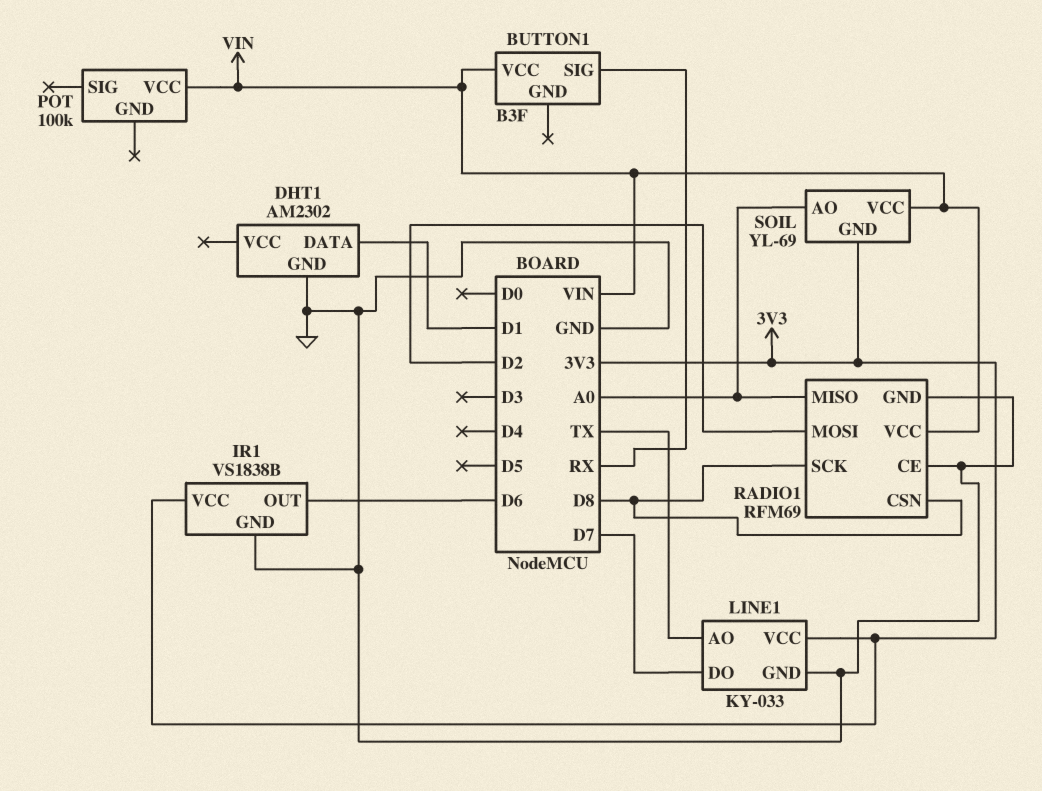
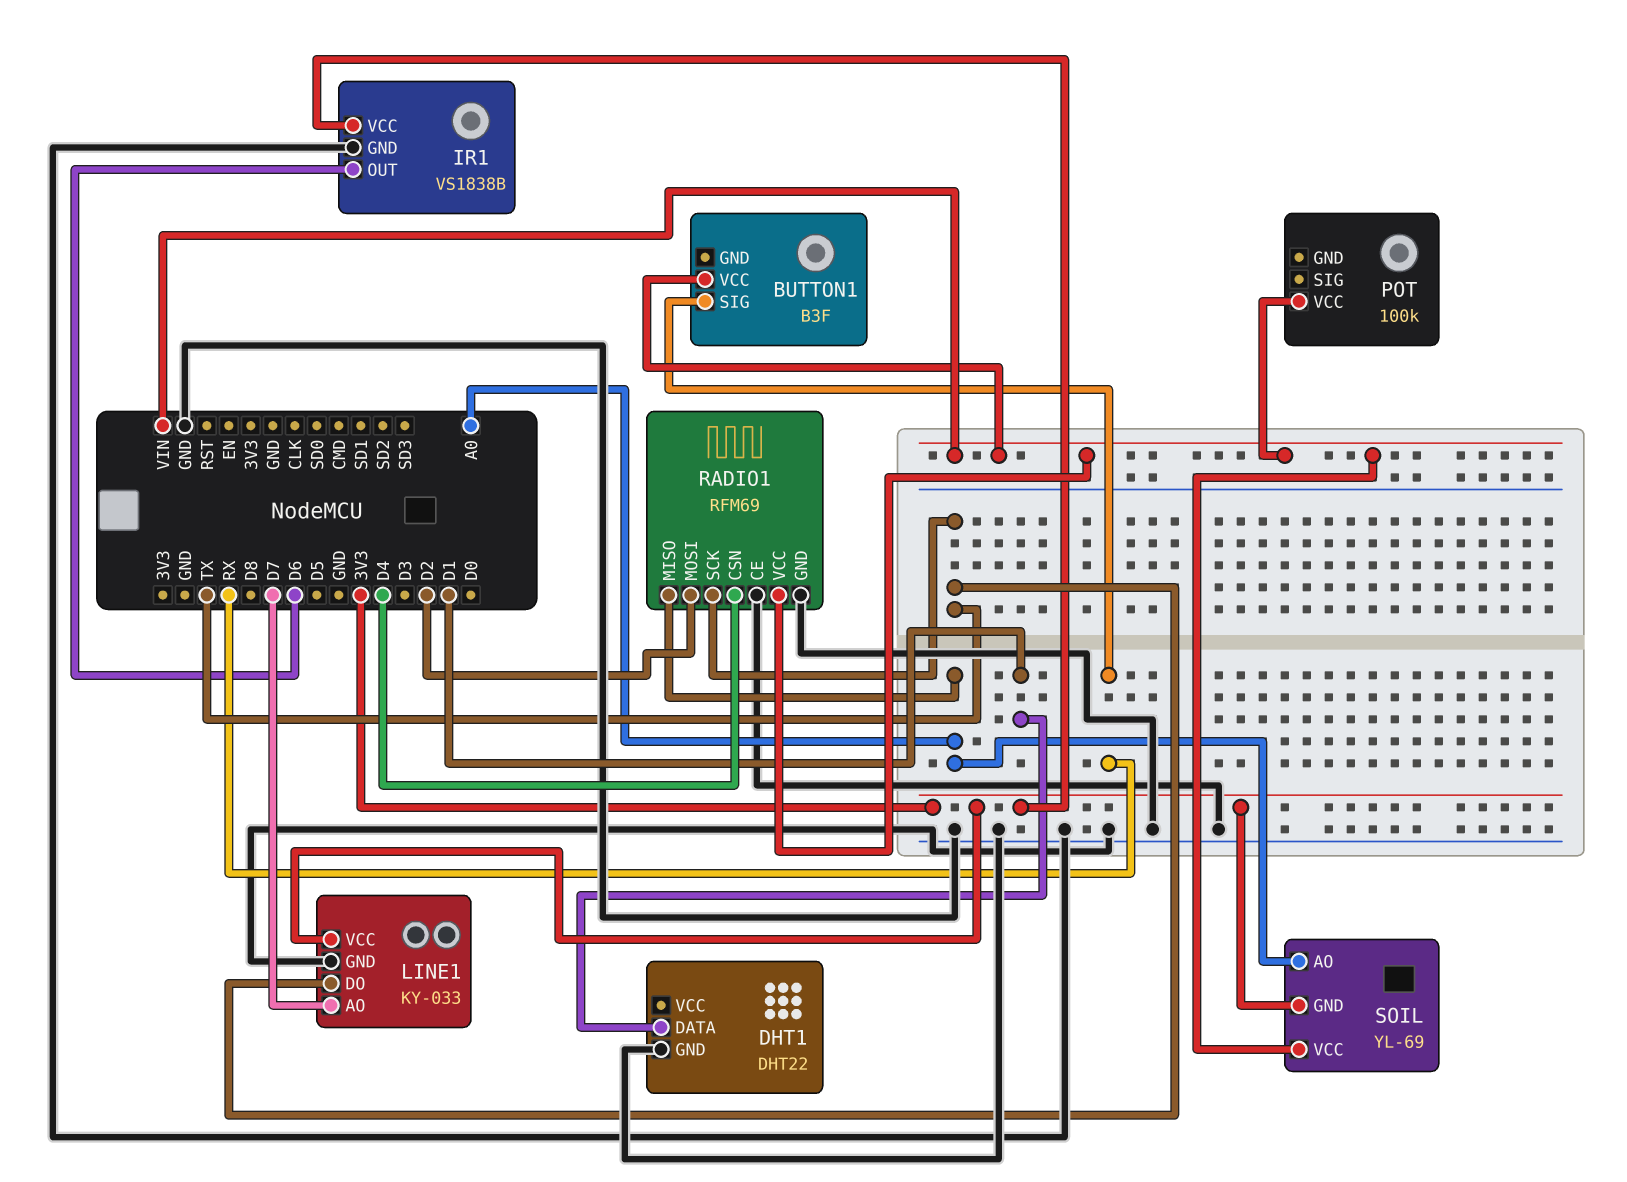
DHT1: AM2302 -> DHT22
LINE1 pin AO: TX -> D7
LINE1 pin DO: D7 -> TX
RADIO1 pin CSN: D8 -> D4
RADIO1 pin SCK: D8 -> TX

